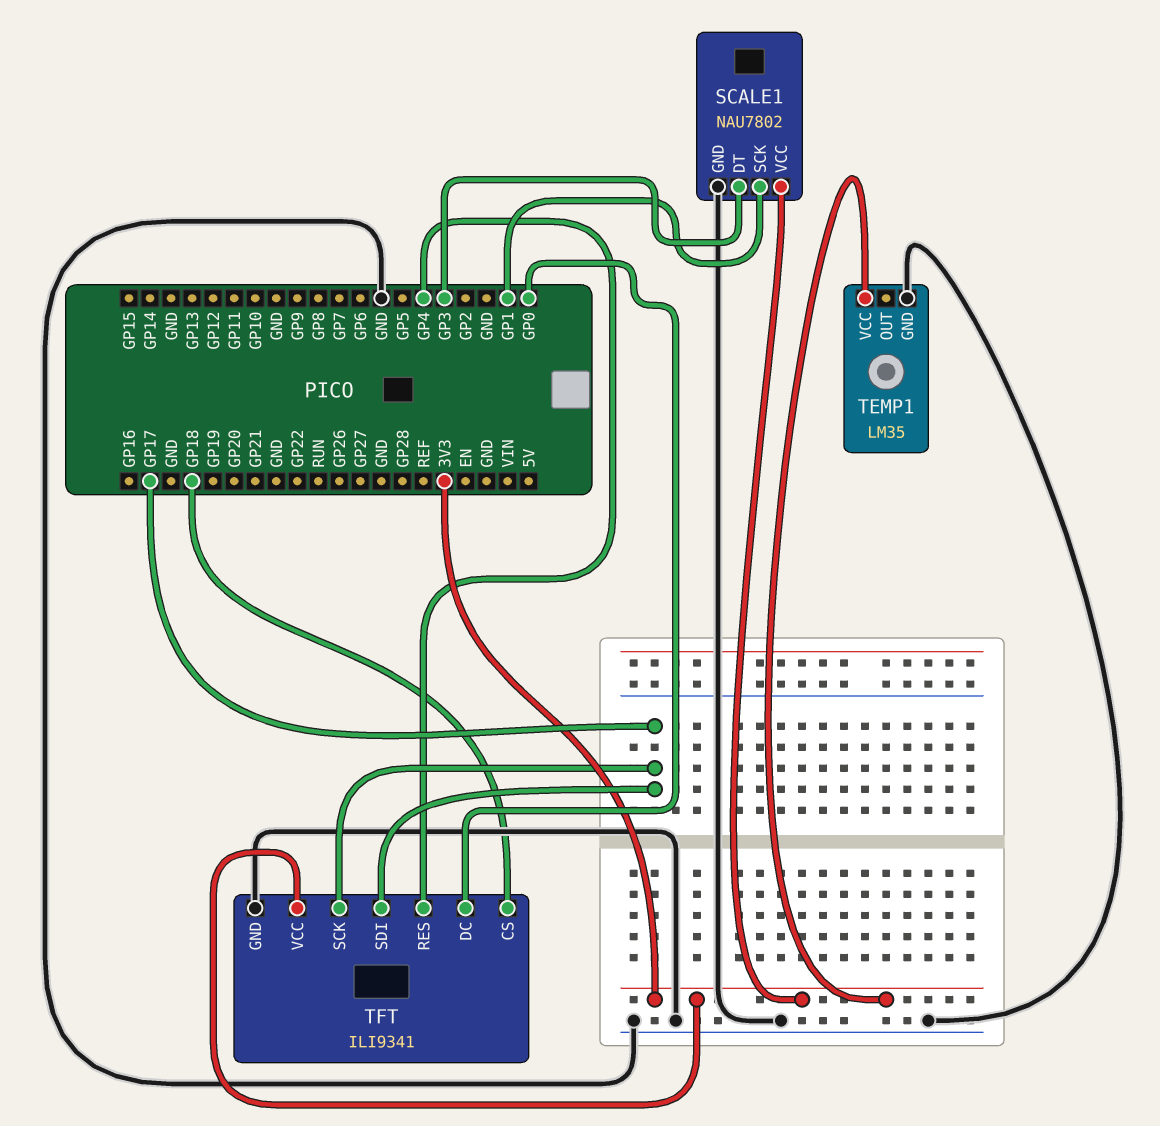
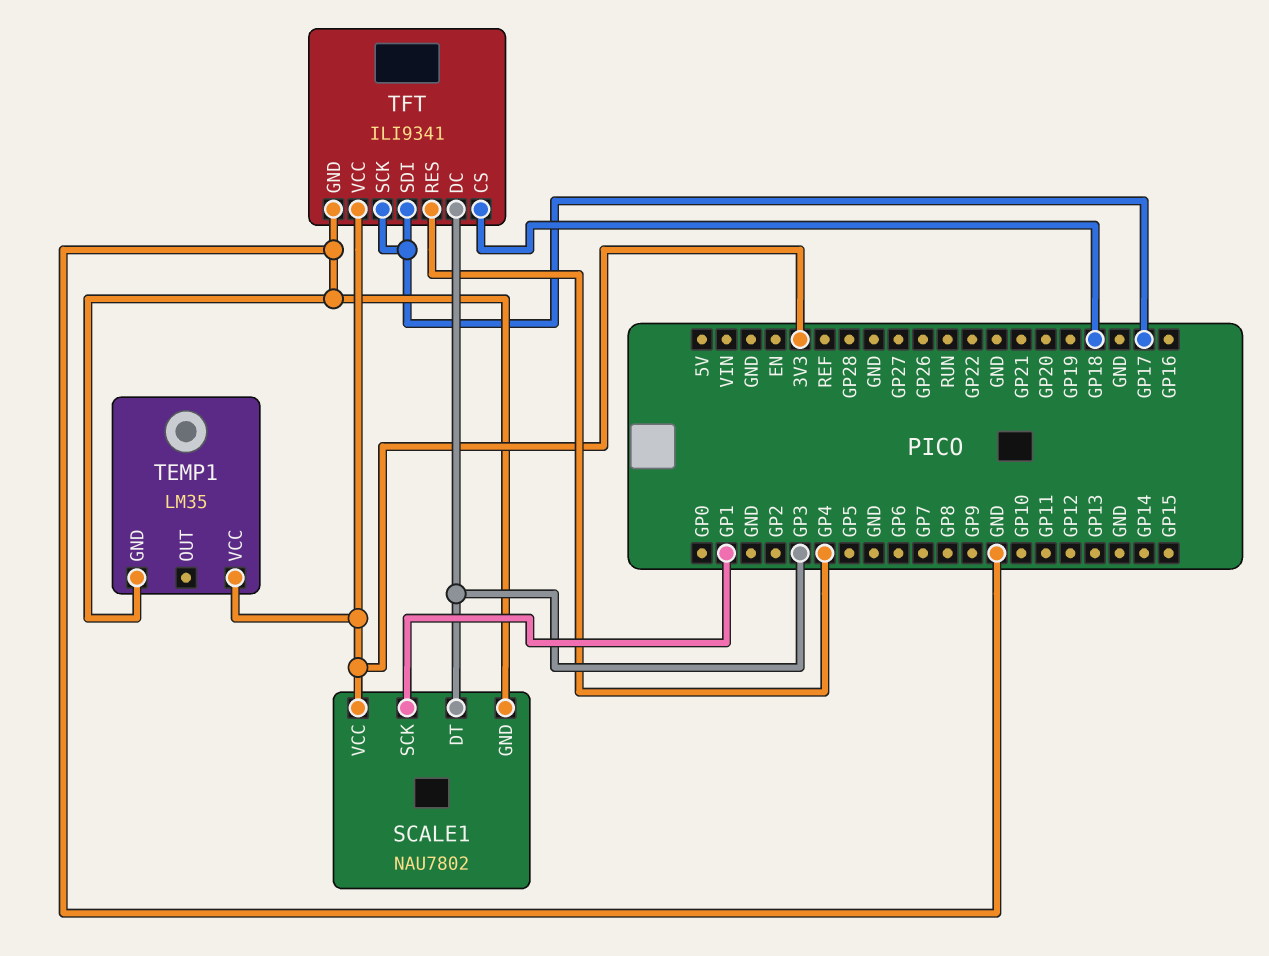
TFT pin DC: GP0 -> GP3

